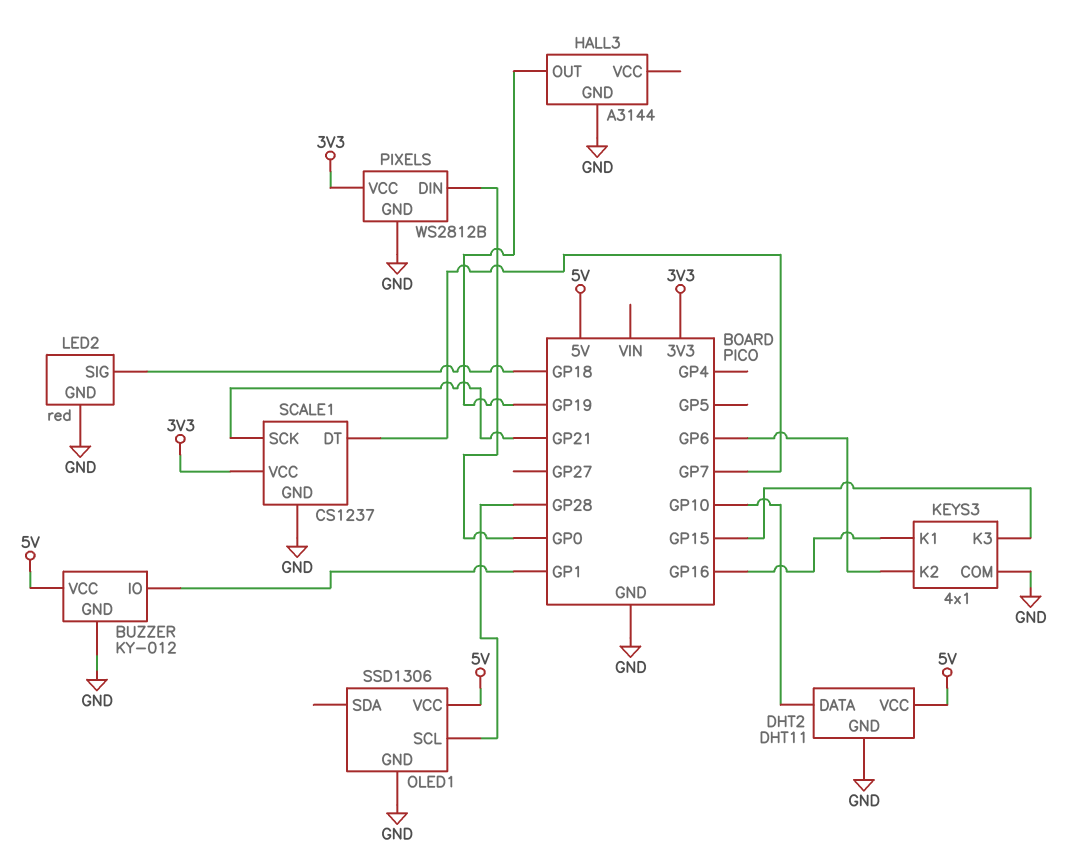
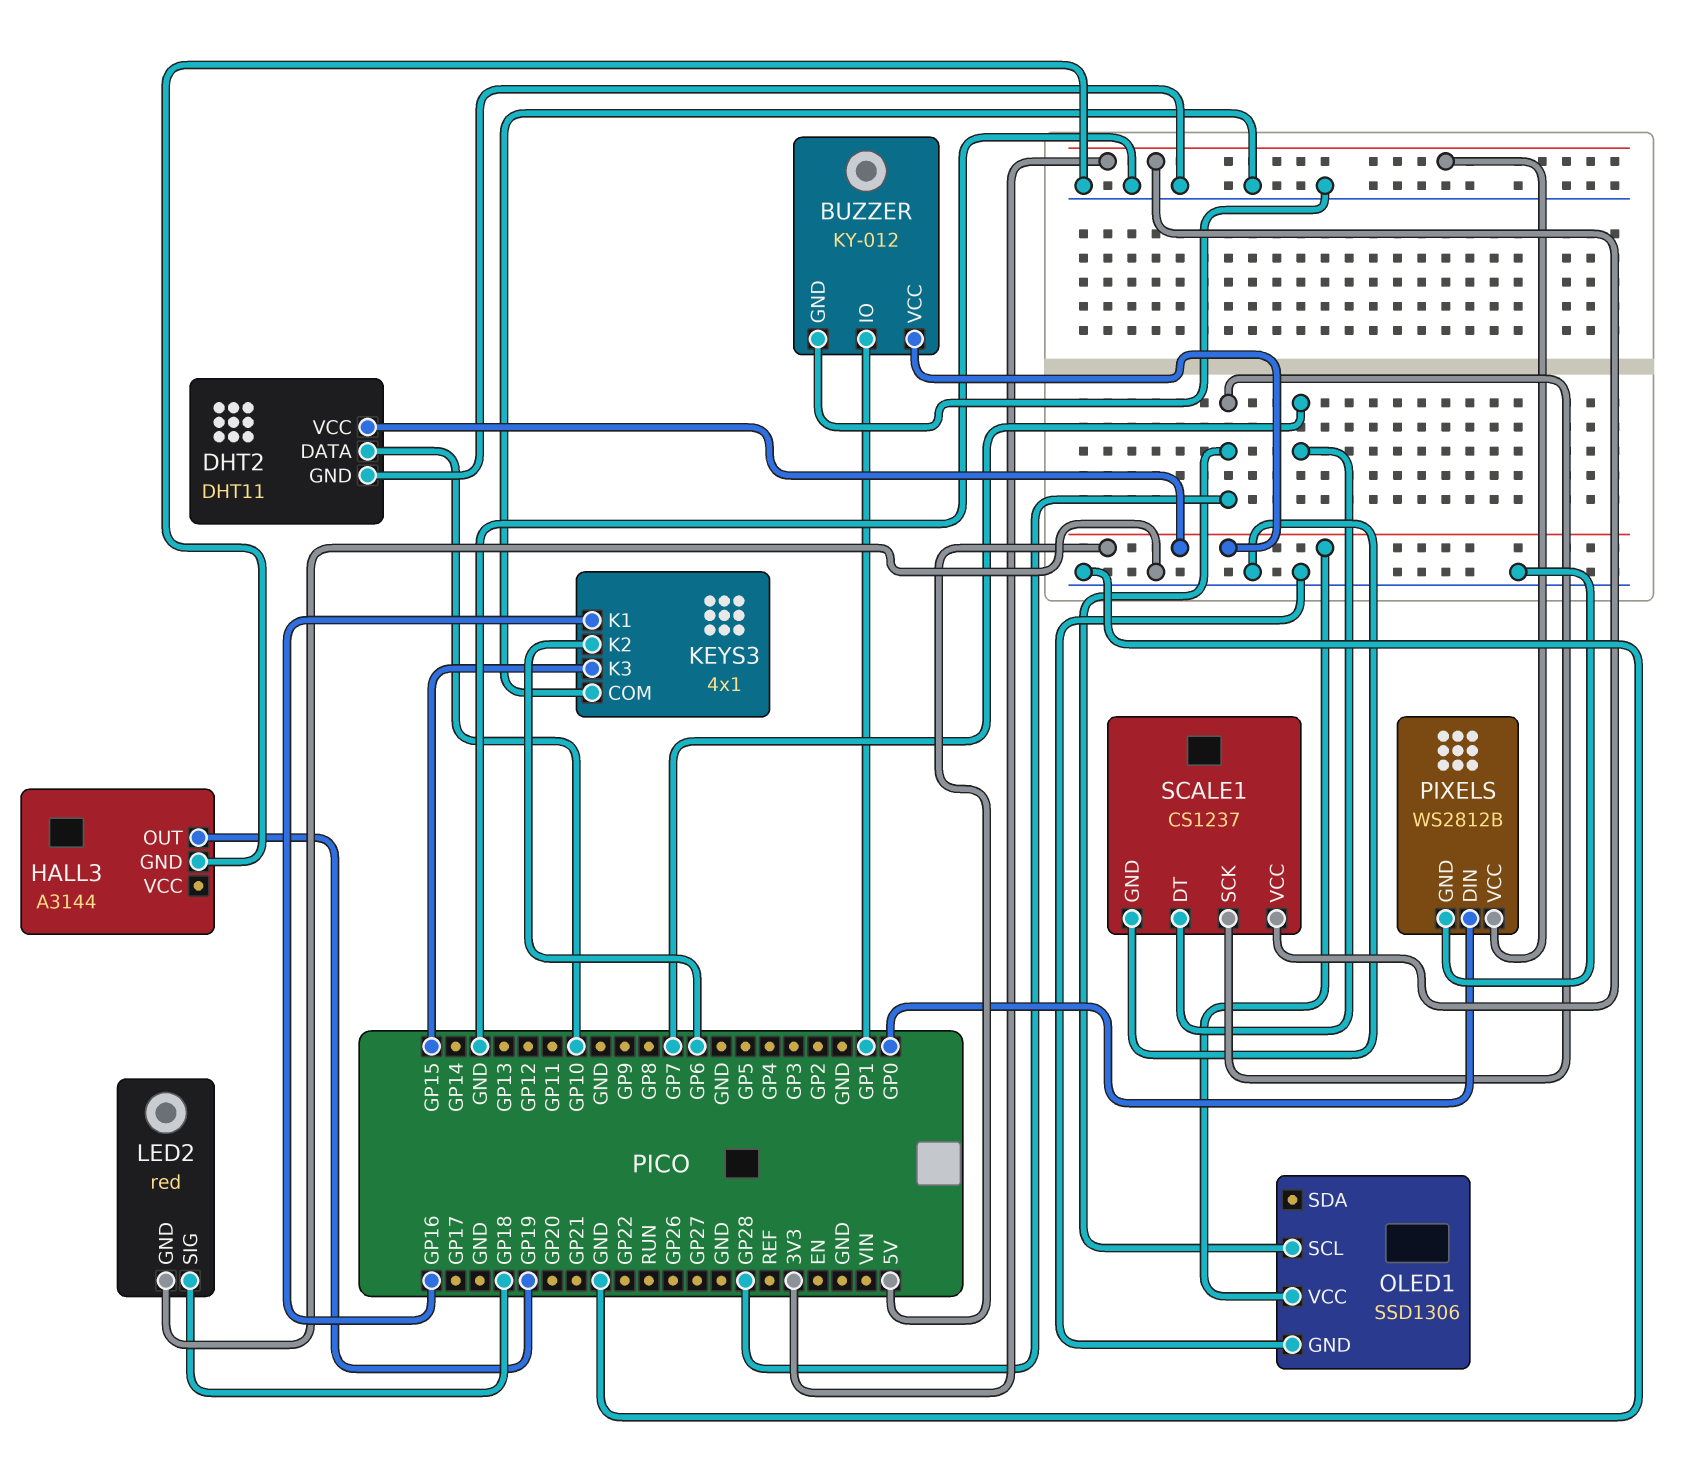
SCALE1 pin SCK: GP21 -> GP28

